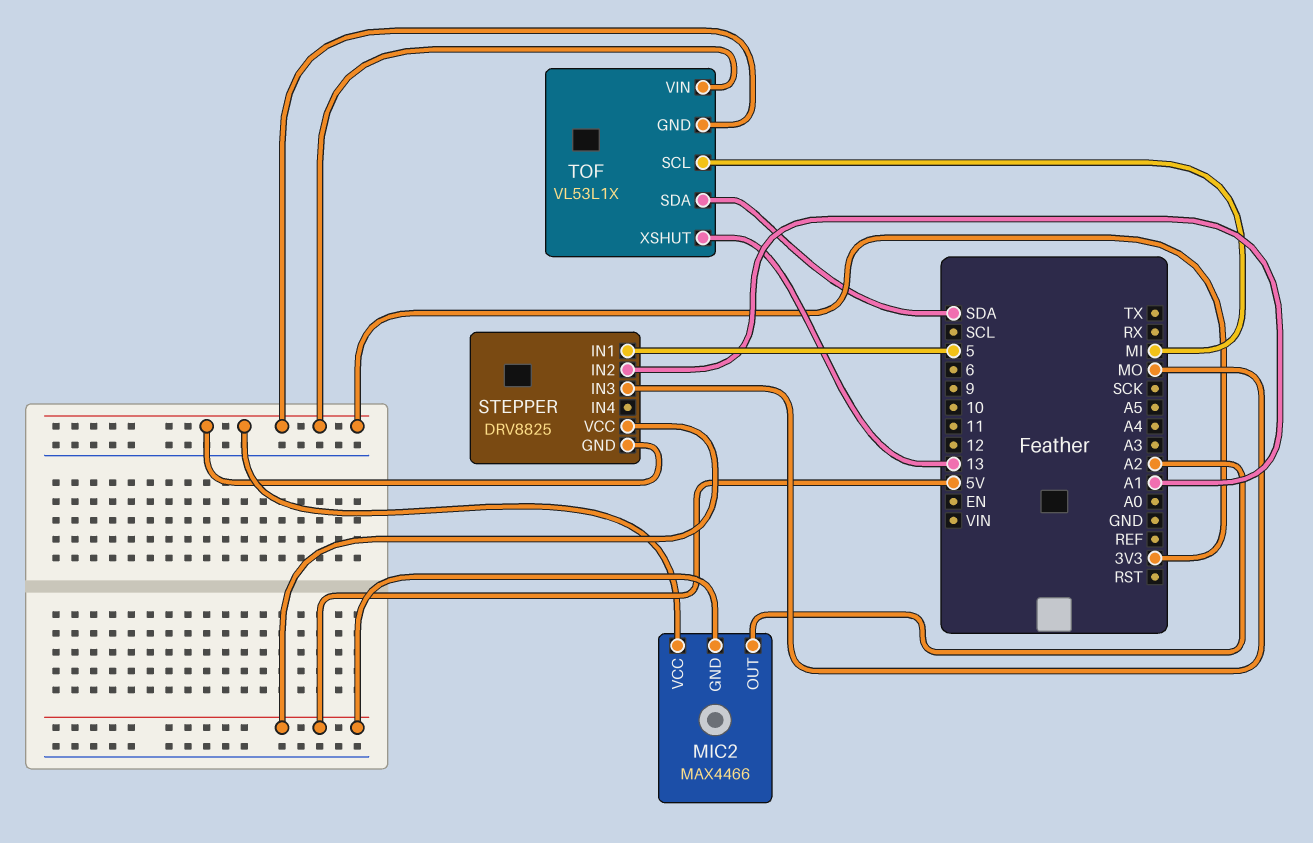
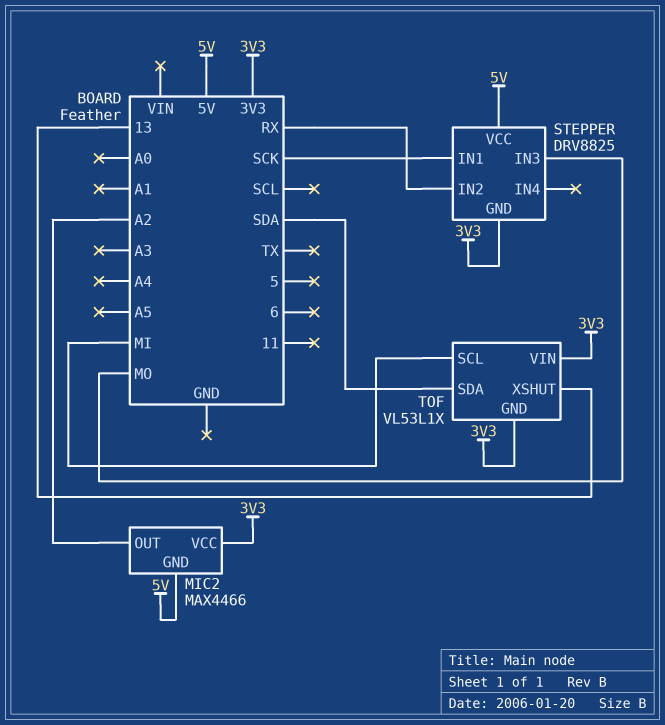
STEPPER pin IN1: 5 -> SCK
STEPPER pin IN2: A1 -> RX

